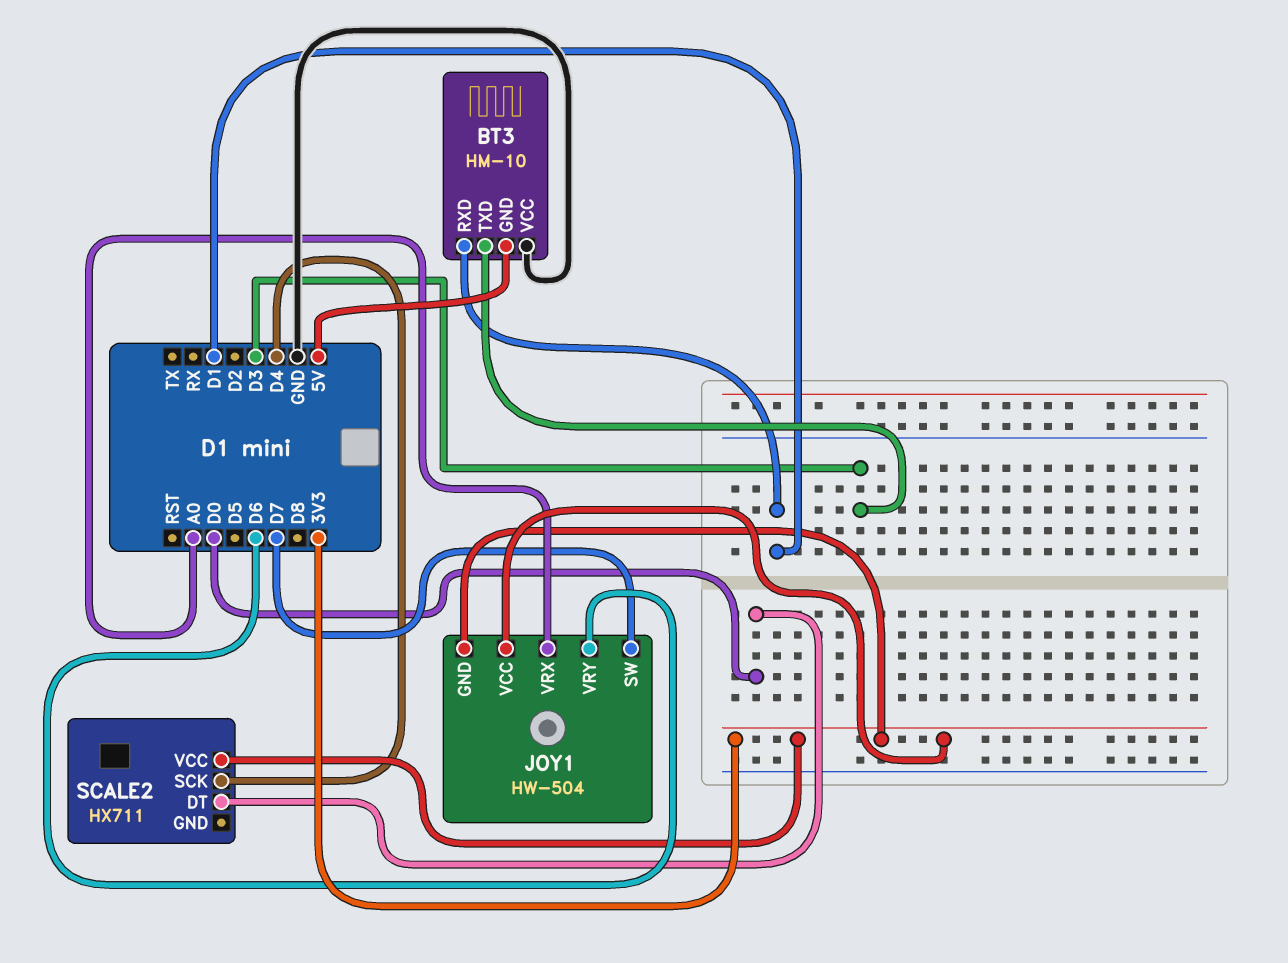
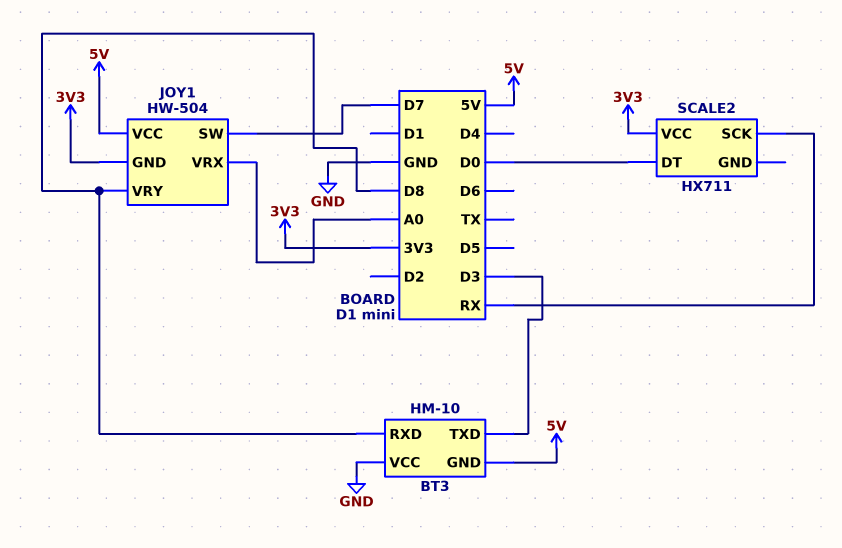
BT3 pin RXD: D1 -> D8
JOY1 pin VCC: 3V3 -> 5V
JOY1 pin VRY: D6 -> D8
SCALE2 pin SCK: D4 -> RX

